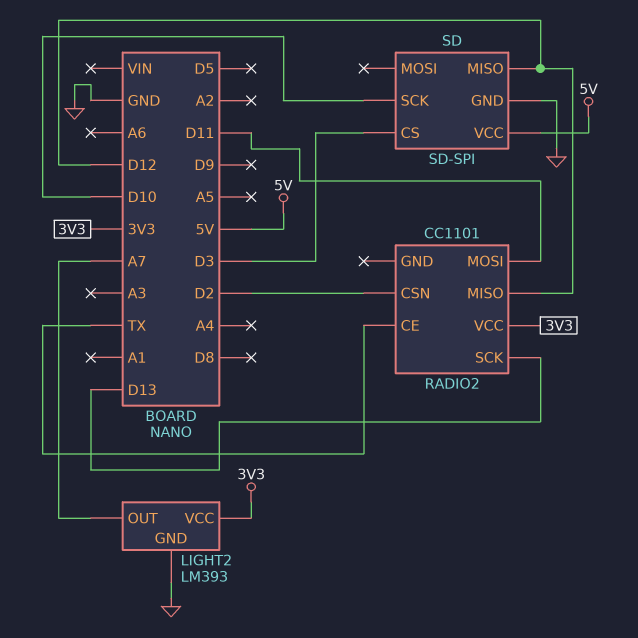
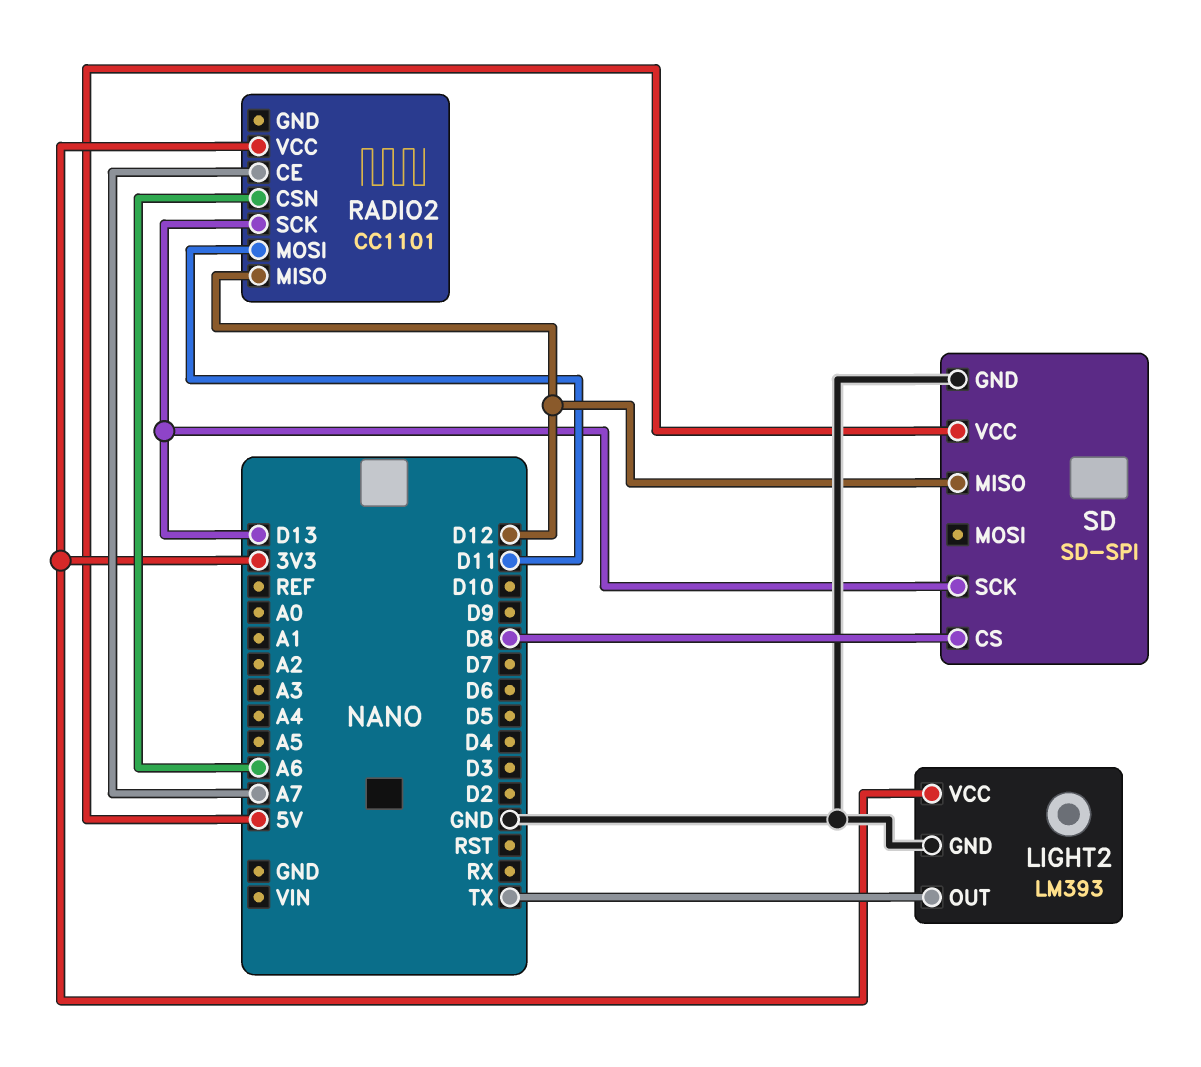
LIGHT2 pin OUT: A7 -> TX
RADIO2 pin CE: TX -> A7
RADIO2 pin CSN: D2 -> A6
SD pin CS: D3 -> D8
SD pin SCK: D10 -> D13

